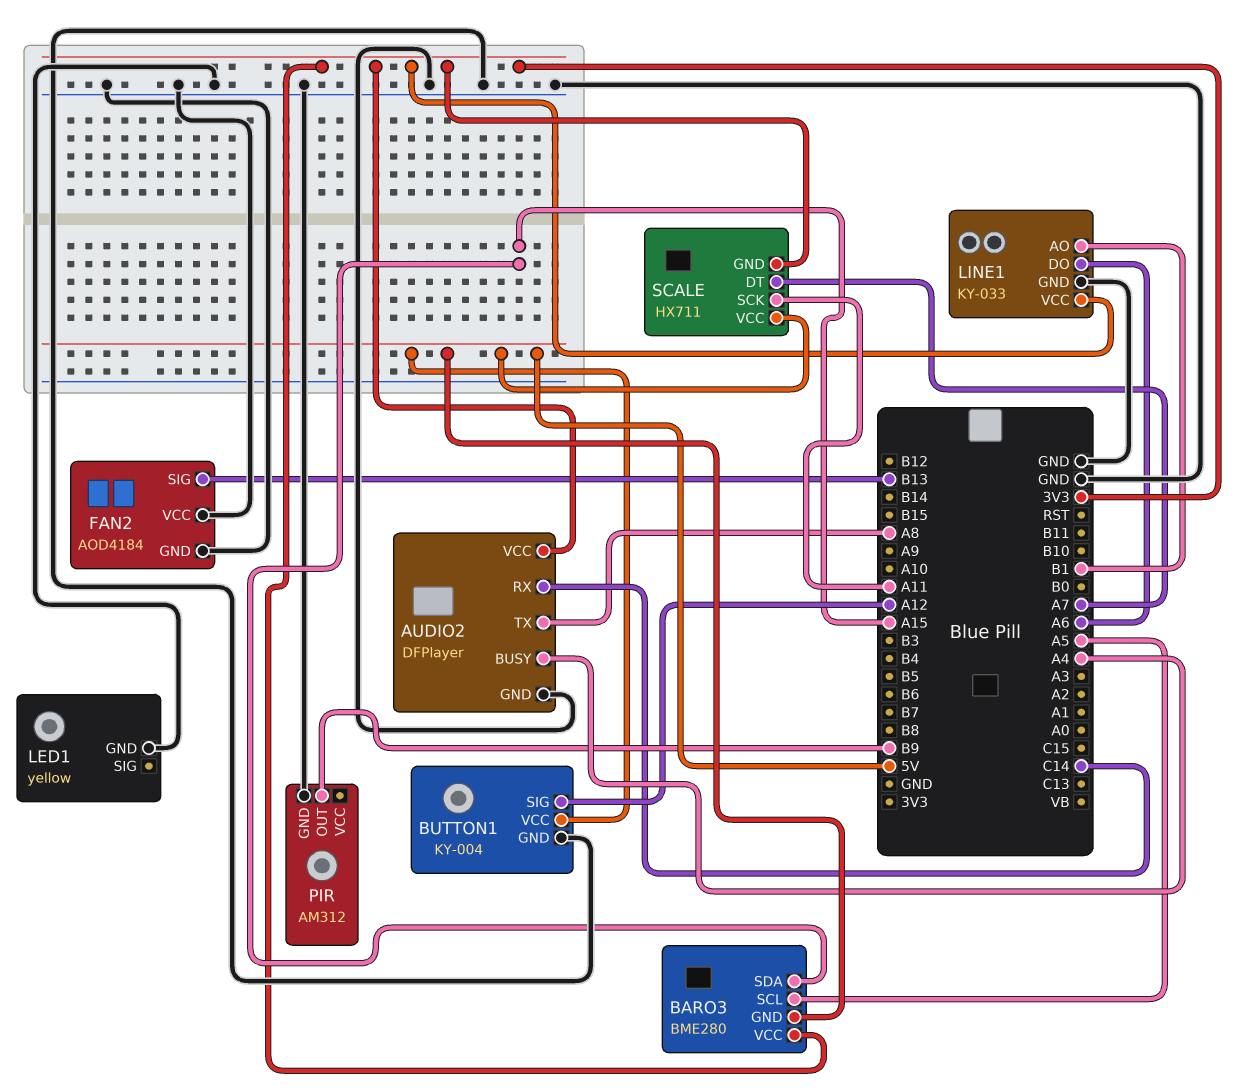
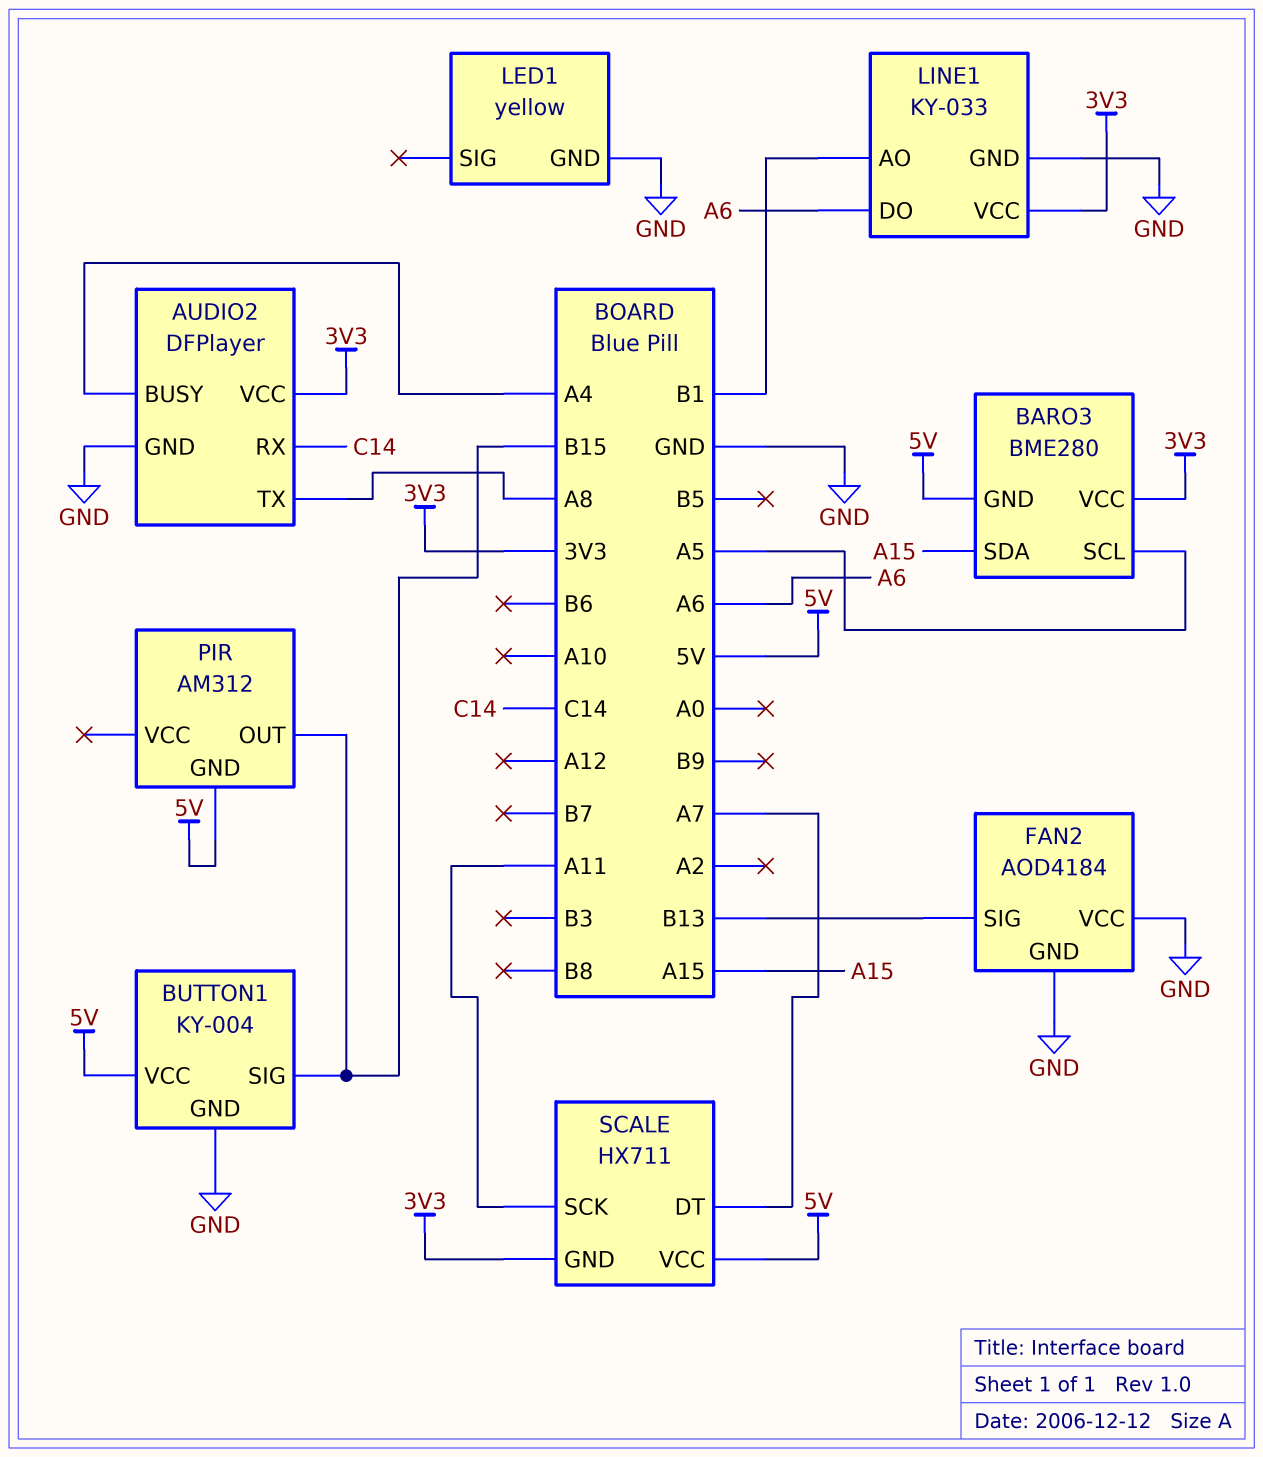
BUTTON1 pin SIG: A12 -> B15
PIR pin GND: GND -> 5V
PIR pin OUT: B9 -> B15

